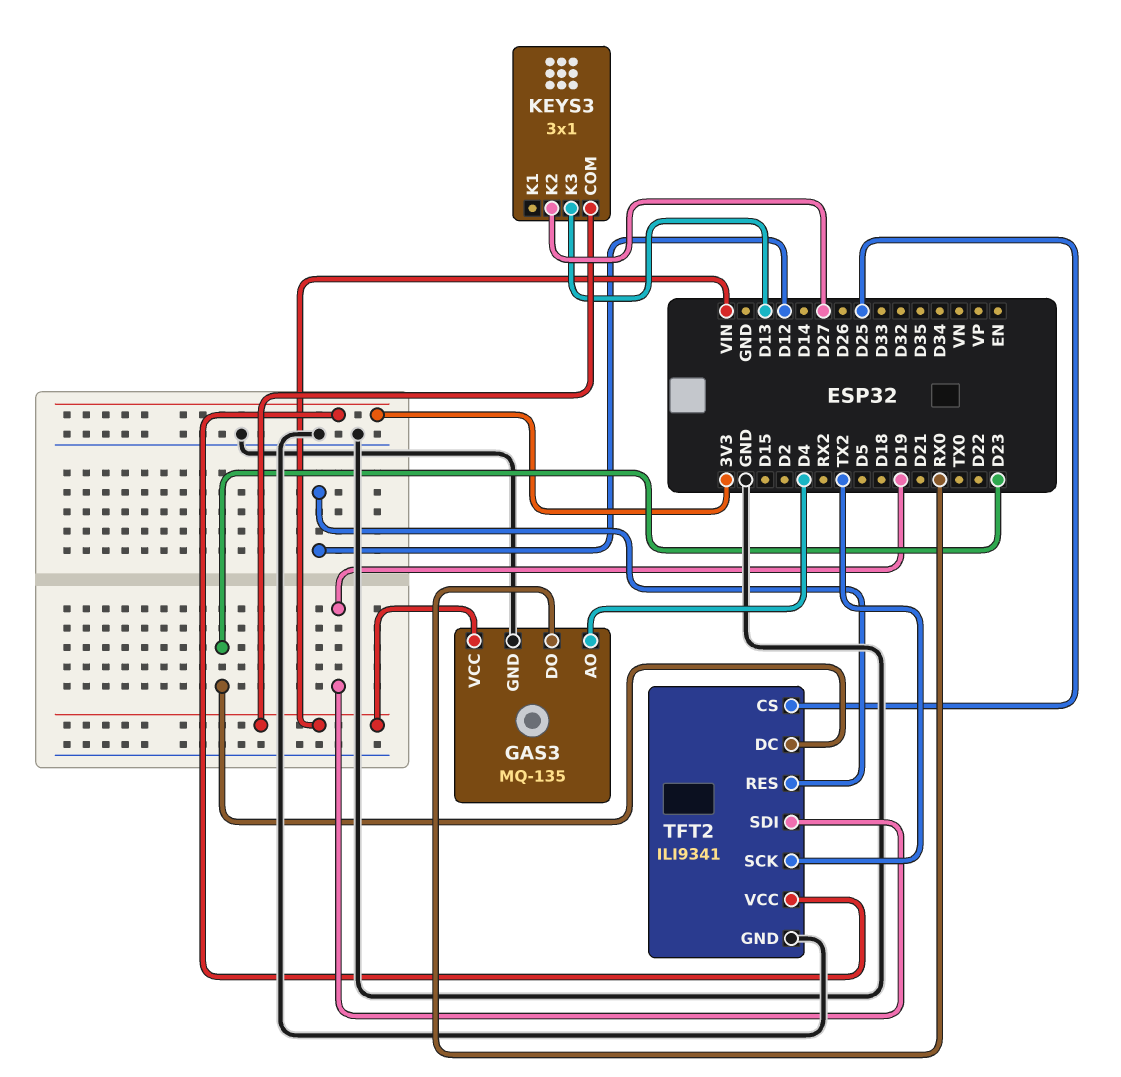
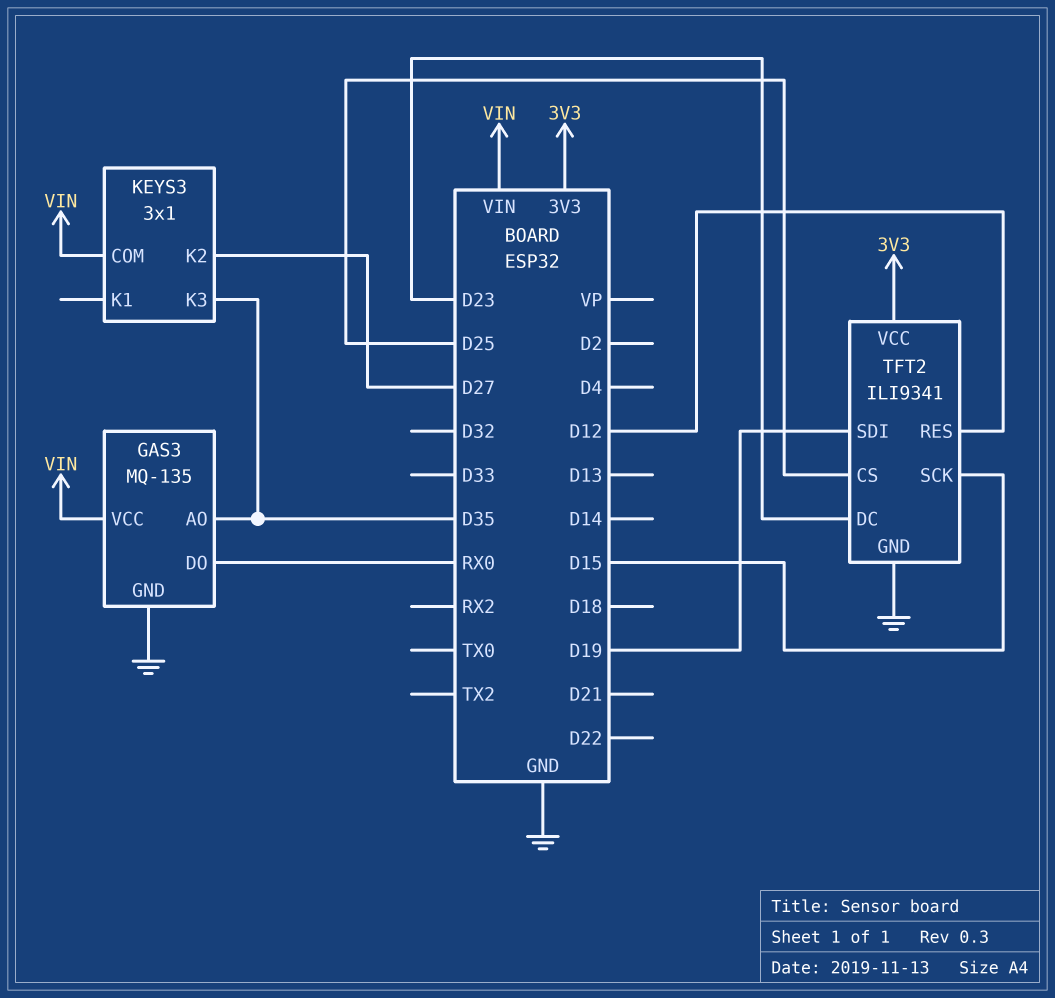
GAS3 pin AO: D4 -> D35
KEYS3 pin K3: D13 -> D35
TFT2 pin SCK: TX2 -> D15

